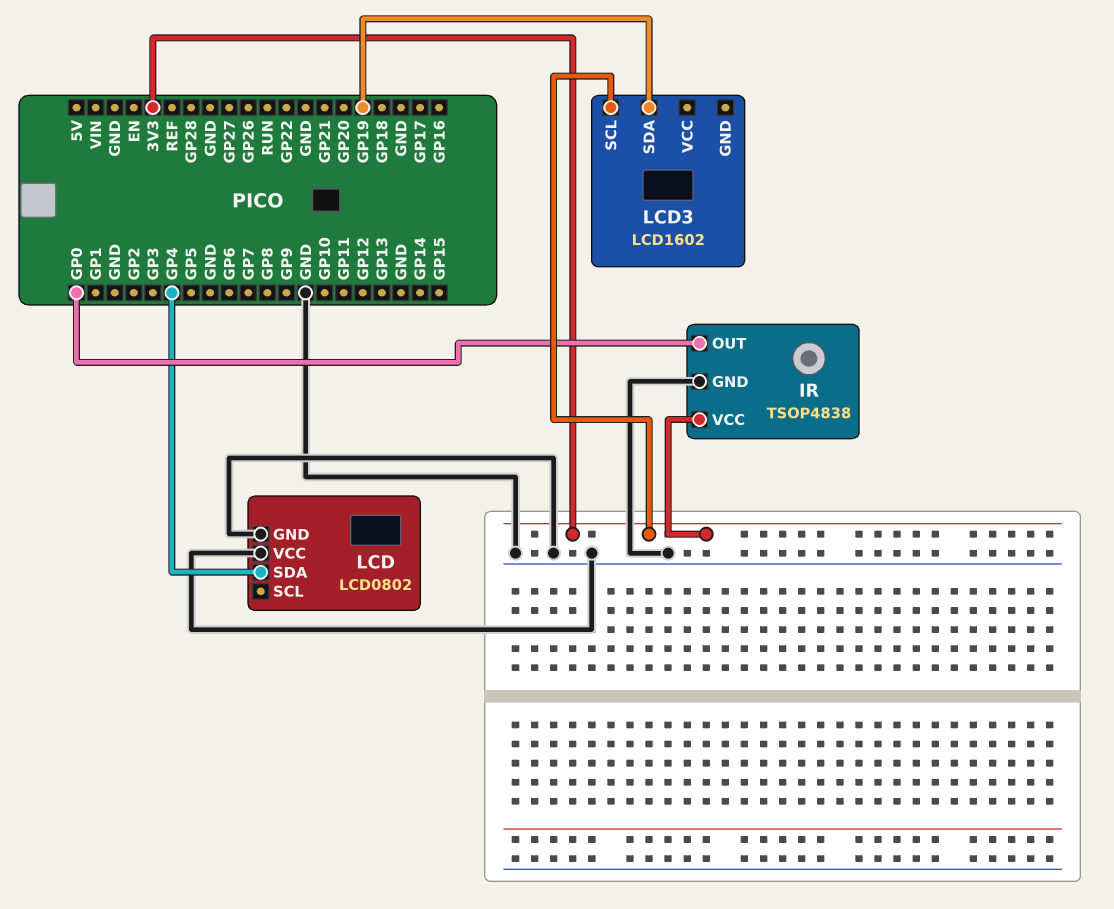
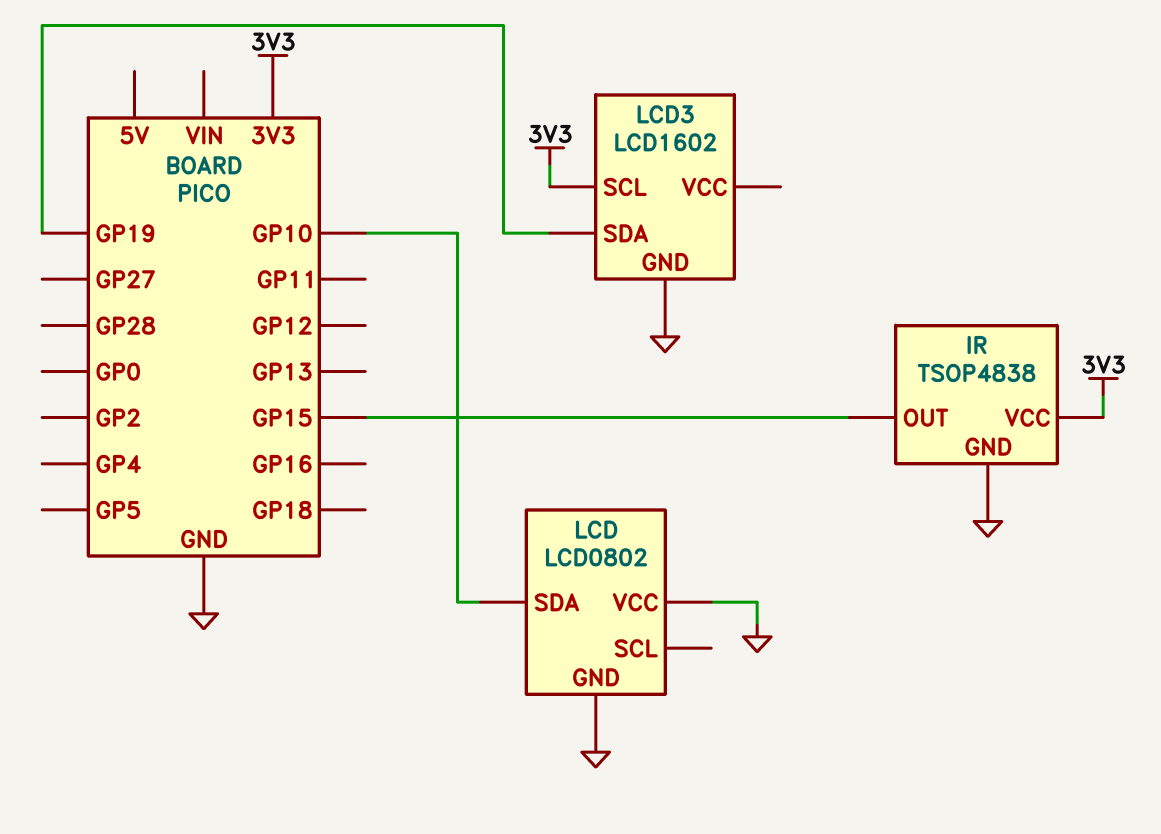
IR pin OUT: GP0 -> GP15
LCD pin SDA: GP4 -> GP10
LCD3 pin GND: none -> GND

